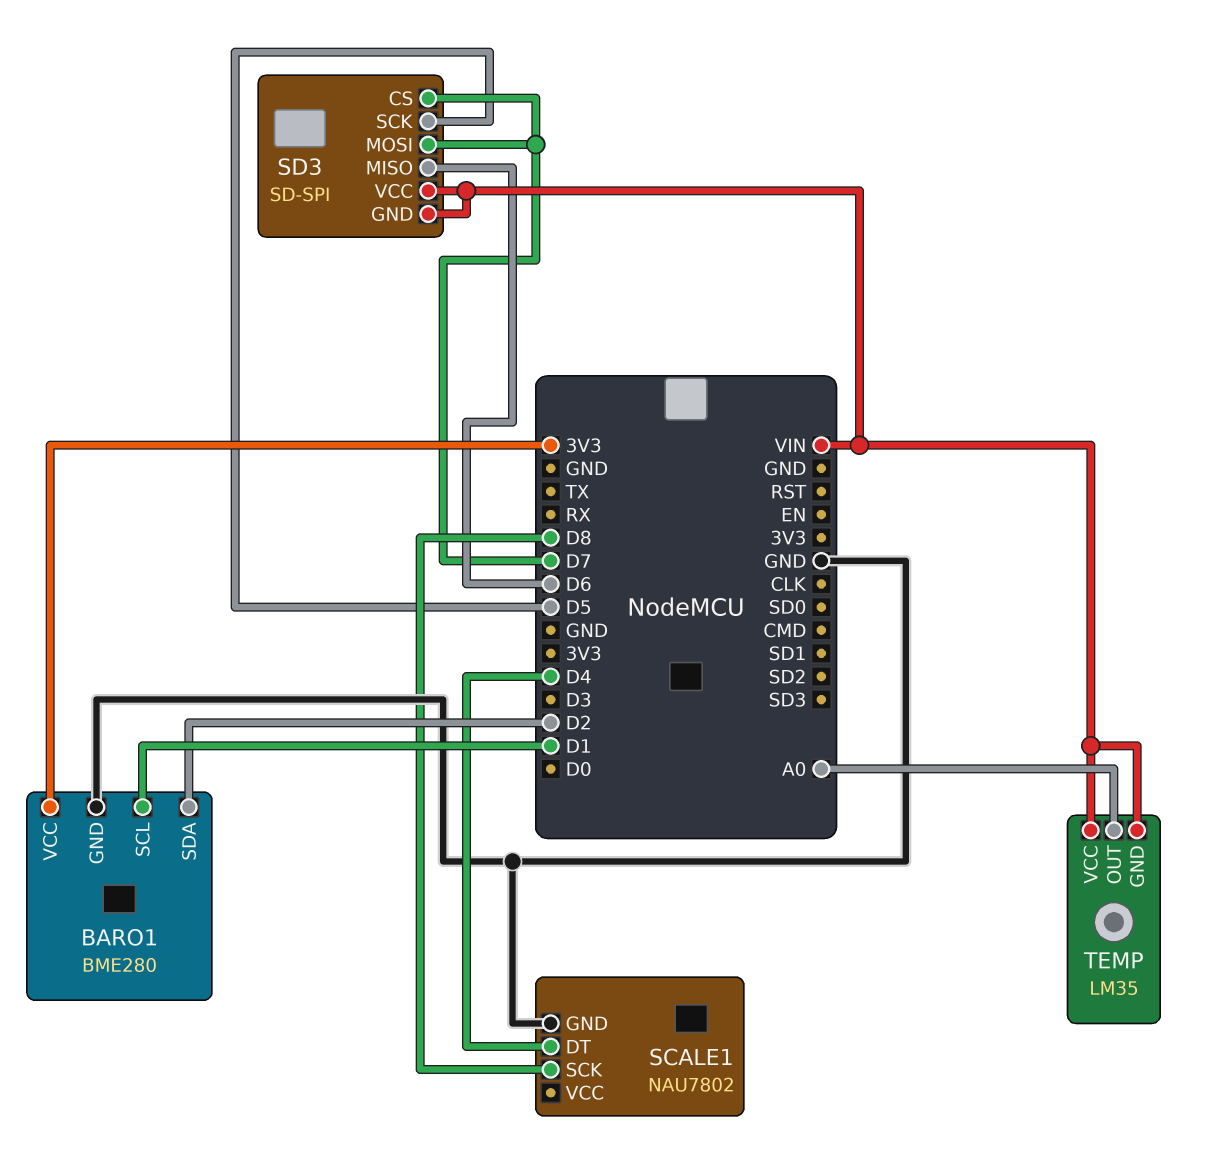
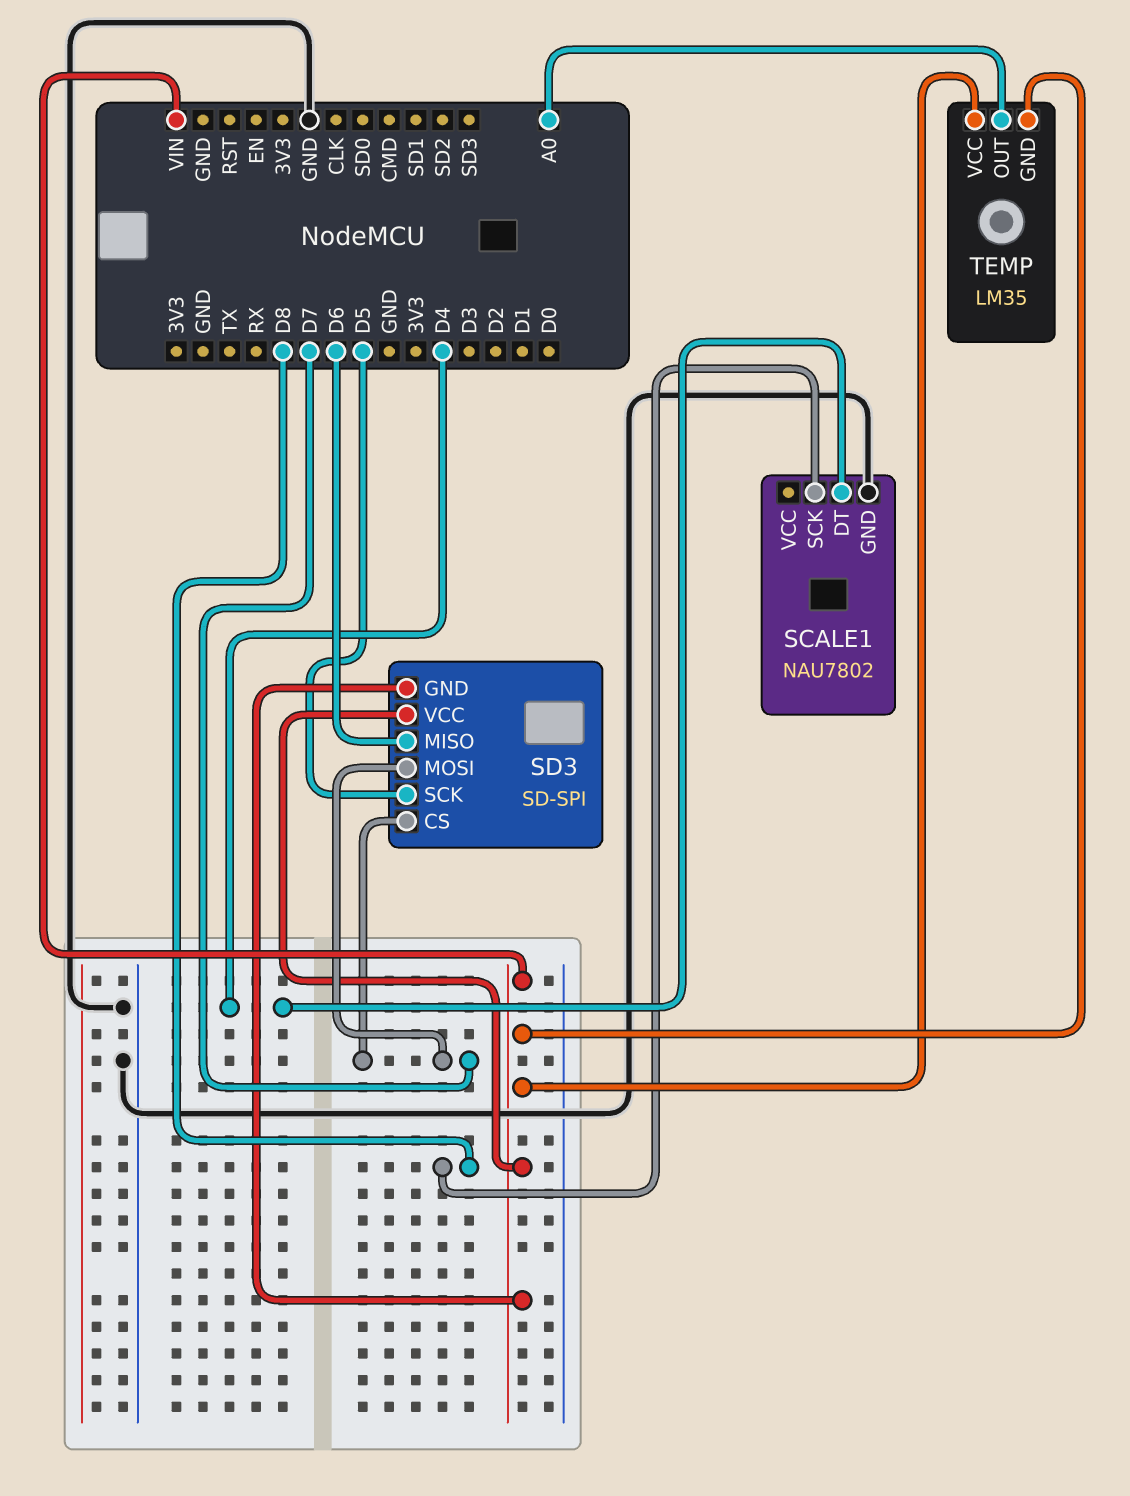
BARO1: BME280 -> none
BARO1 pin GND: GND -> none
BARO1 pin SCL: D1 -> none
BARO1 pin SDA: D2 -> none
BARO1 pin VCC: 3V3 -> none

